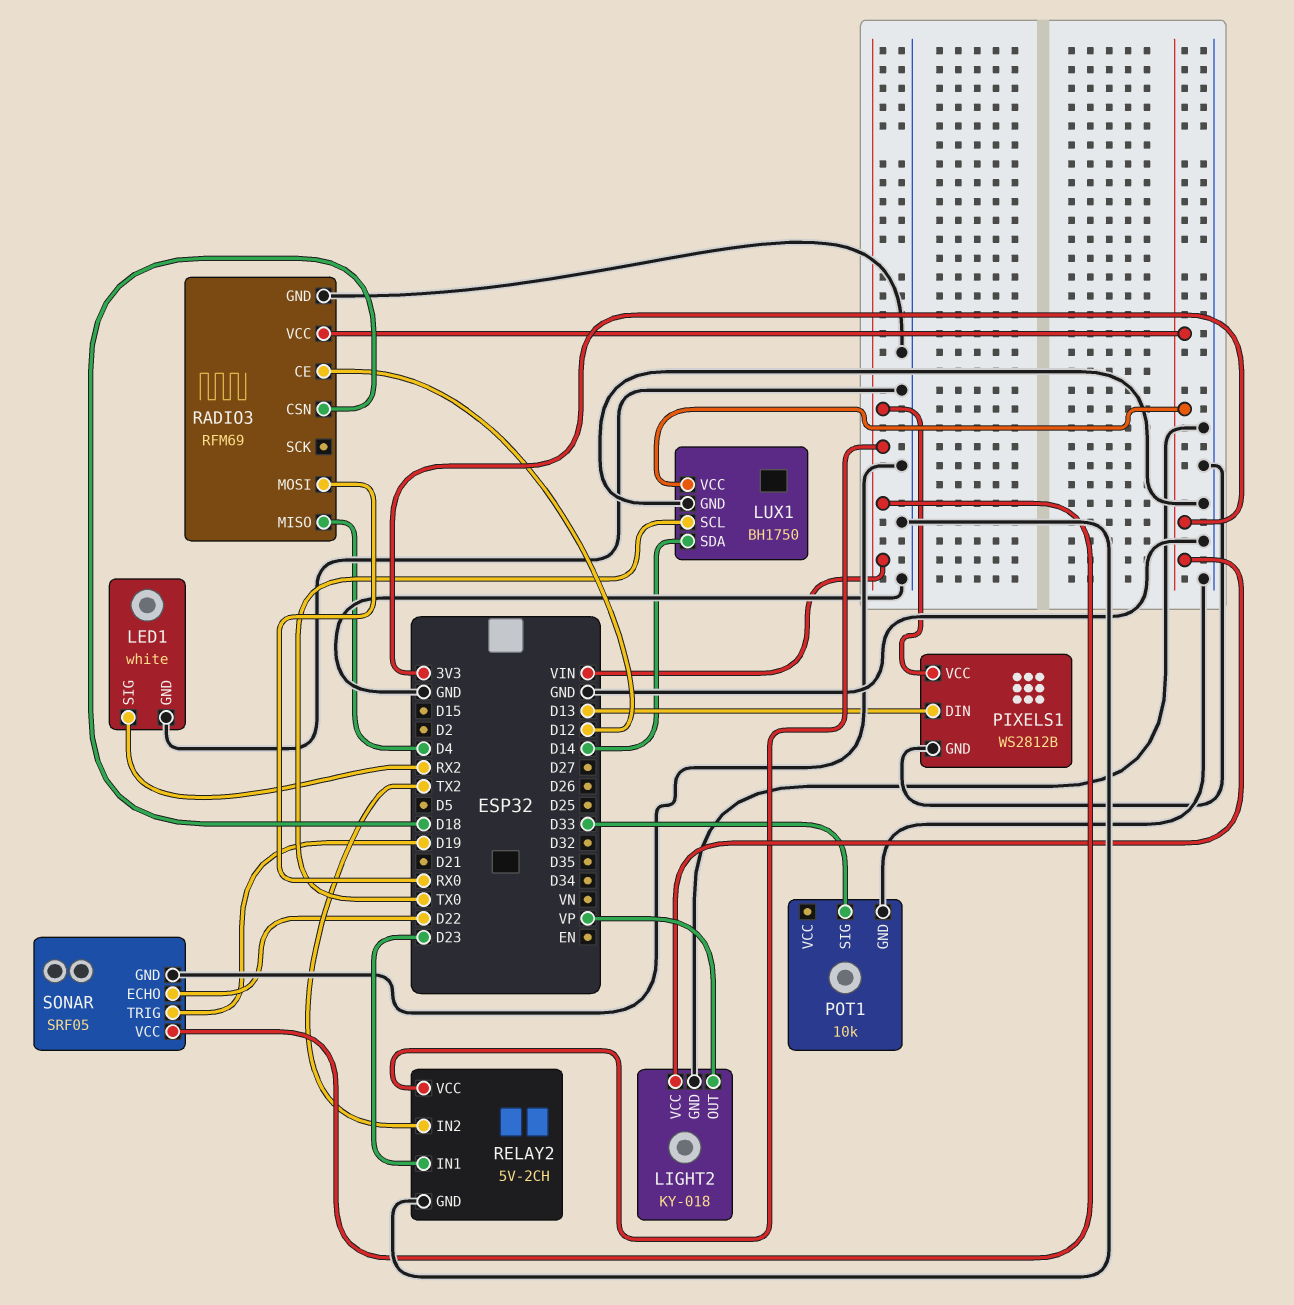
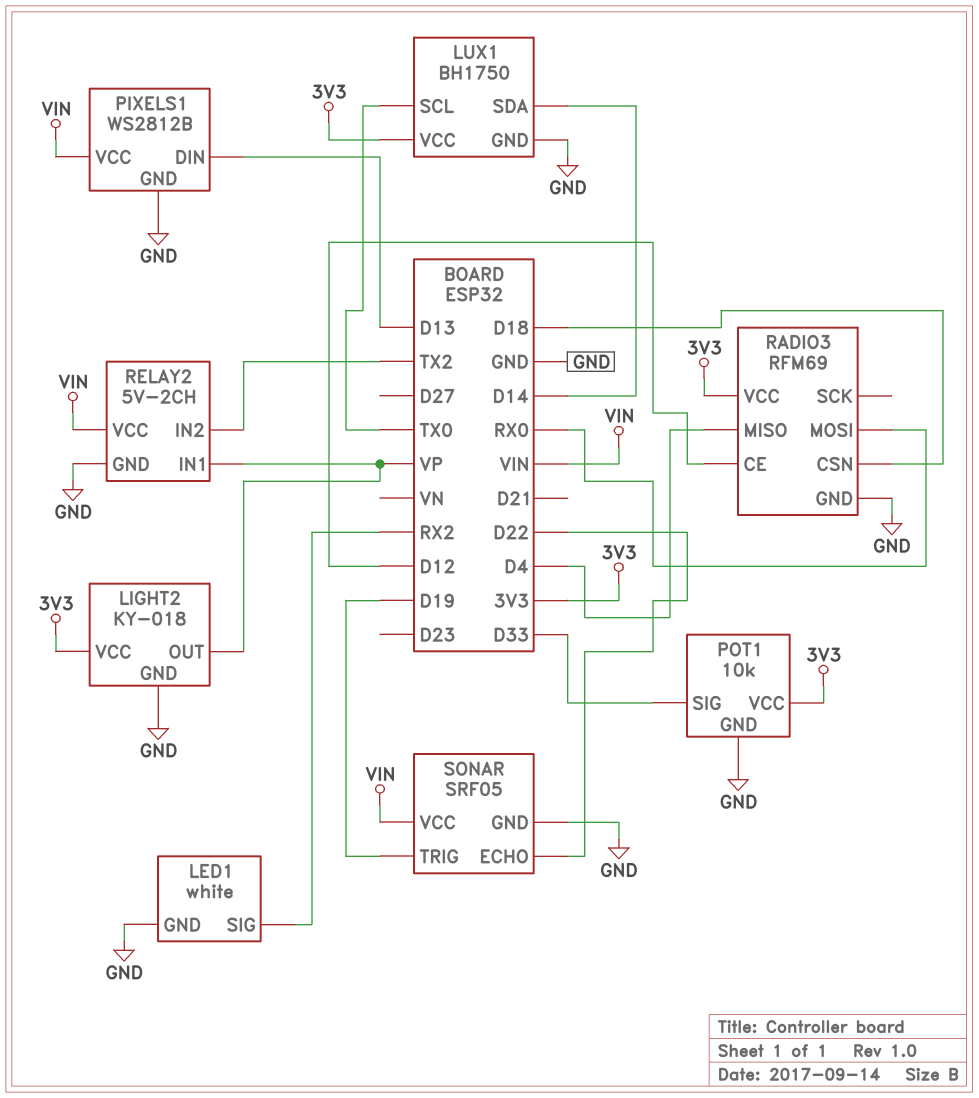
POT1 pin VCC: none -> 3V3
RELAY2 pin IN1: D23 -> VP

